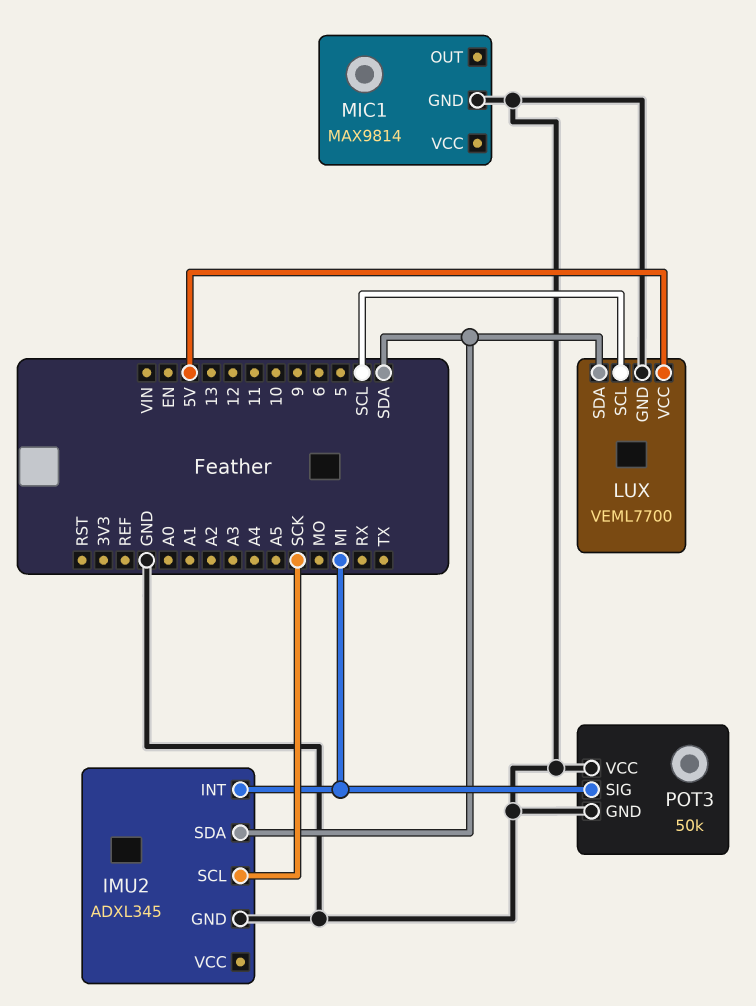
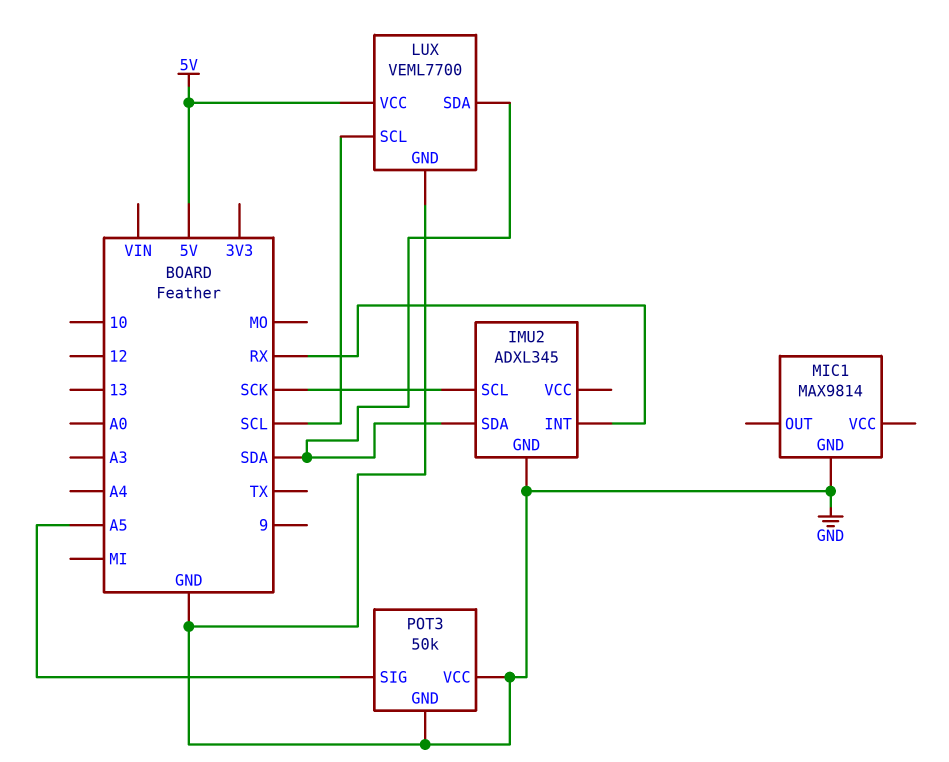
IMU2 pin INT: MI -> RX
POT3 pin SIG: MI -> A5

